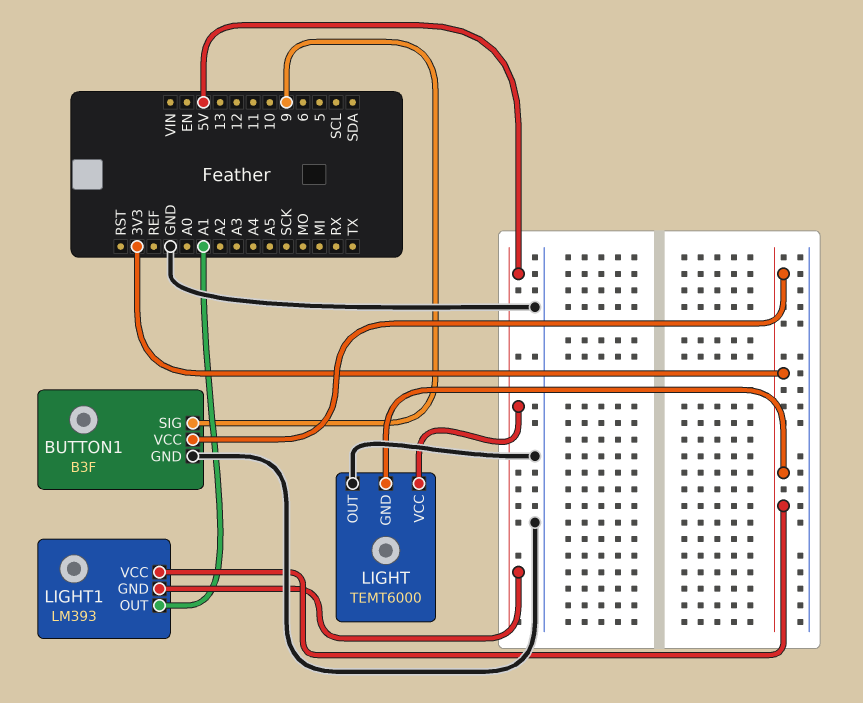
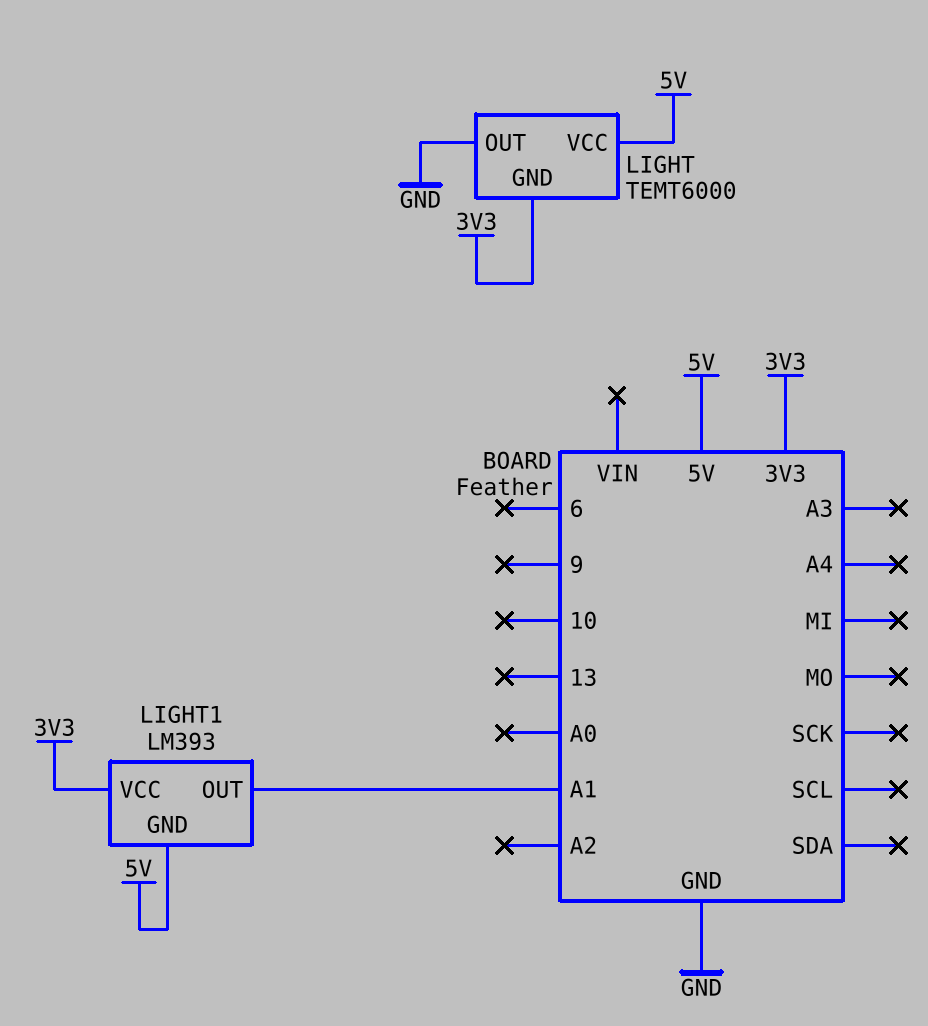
BUTTON1: B3F -> none
BUTTON1 pin GND: GND -> none
BUTTON1 pin SIG: 9 -> none
BUTTON1 pin VCC: 3V3 -> none

